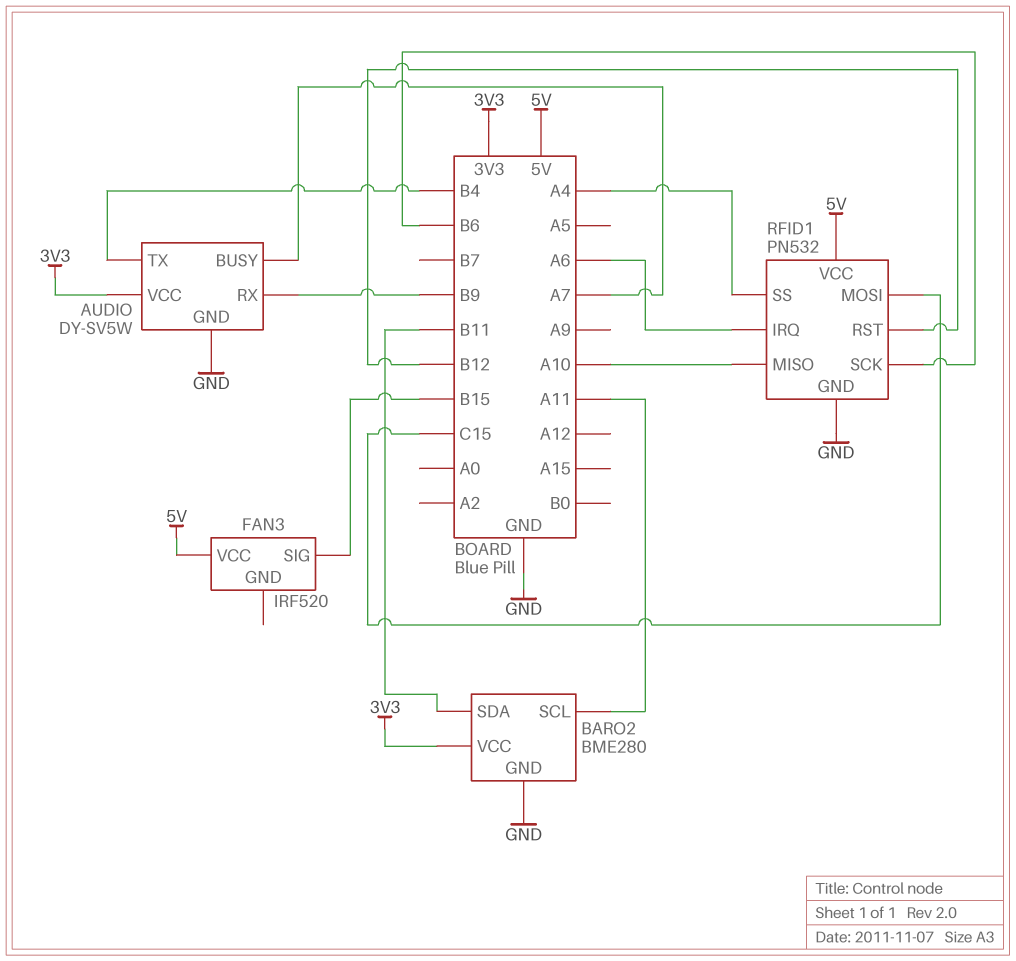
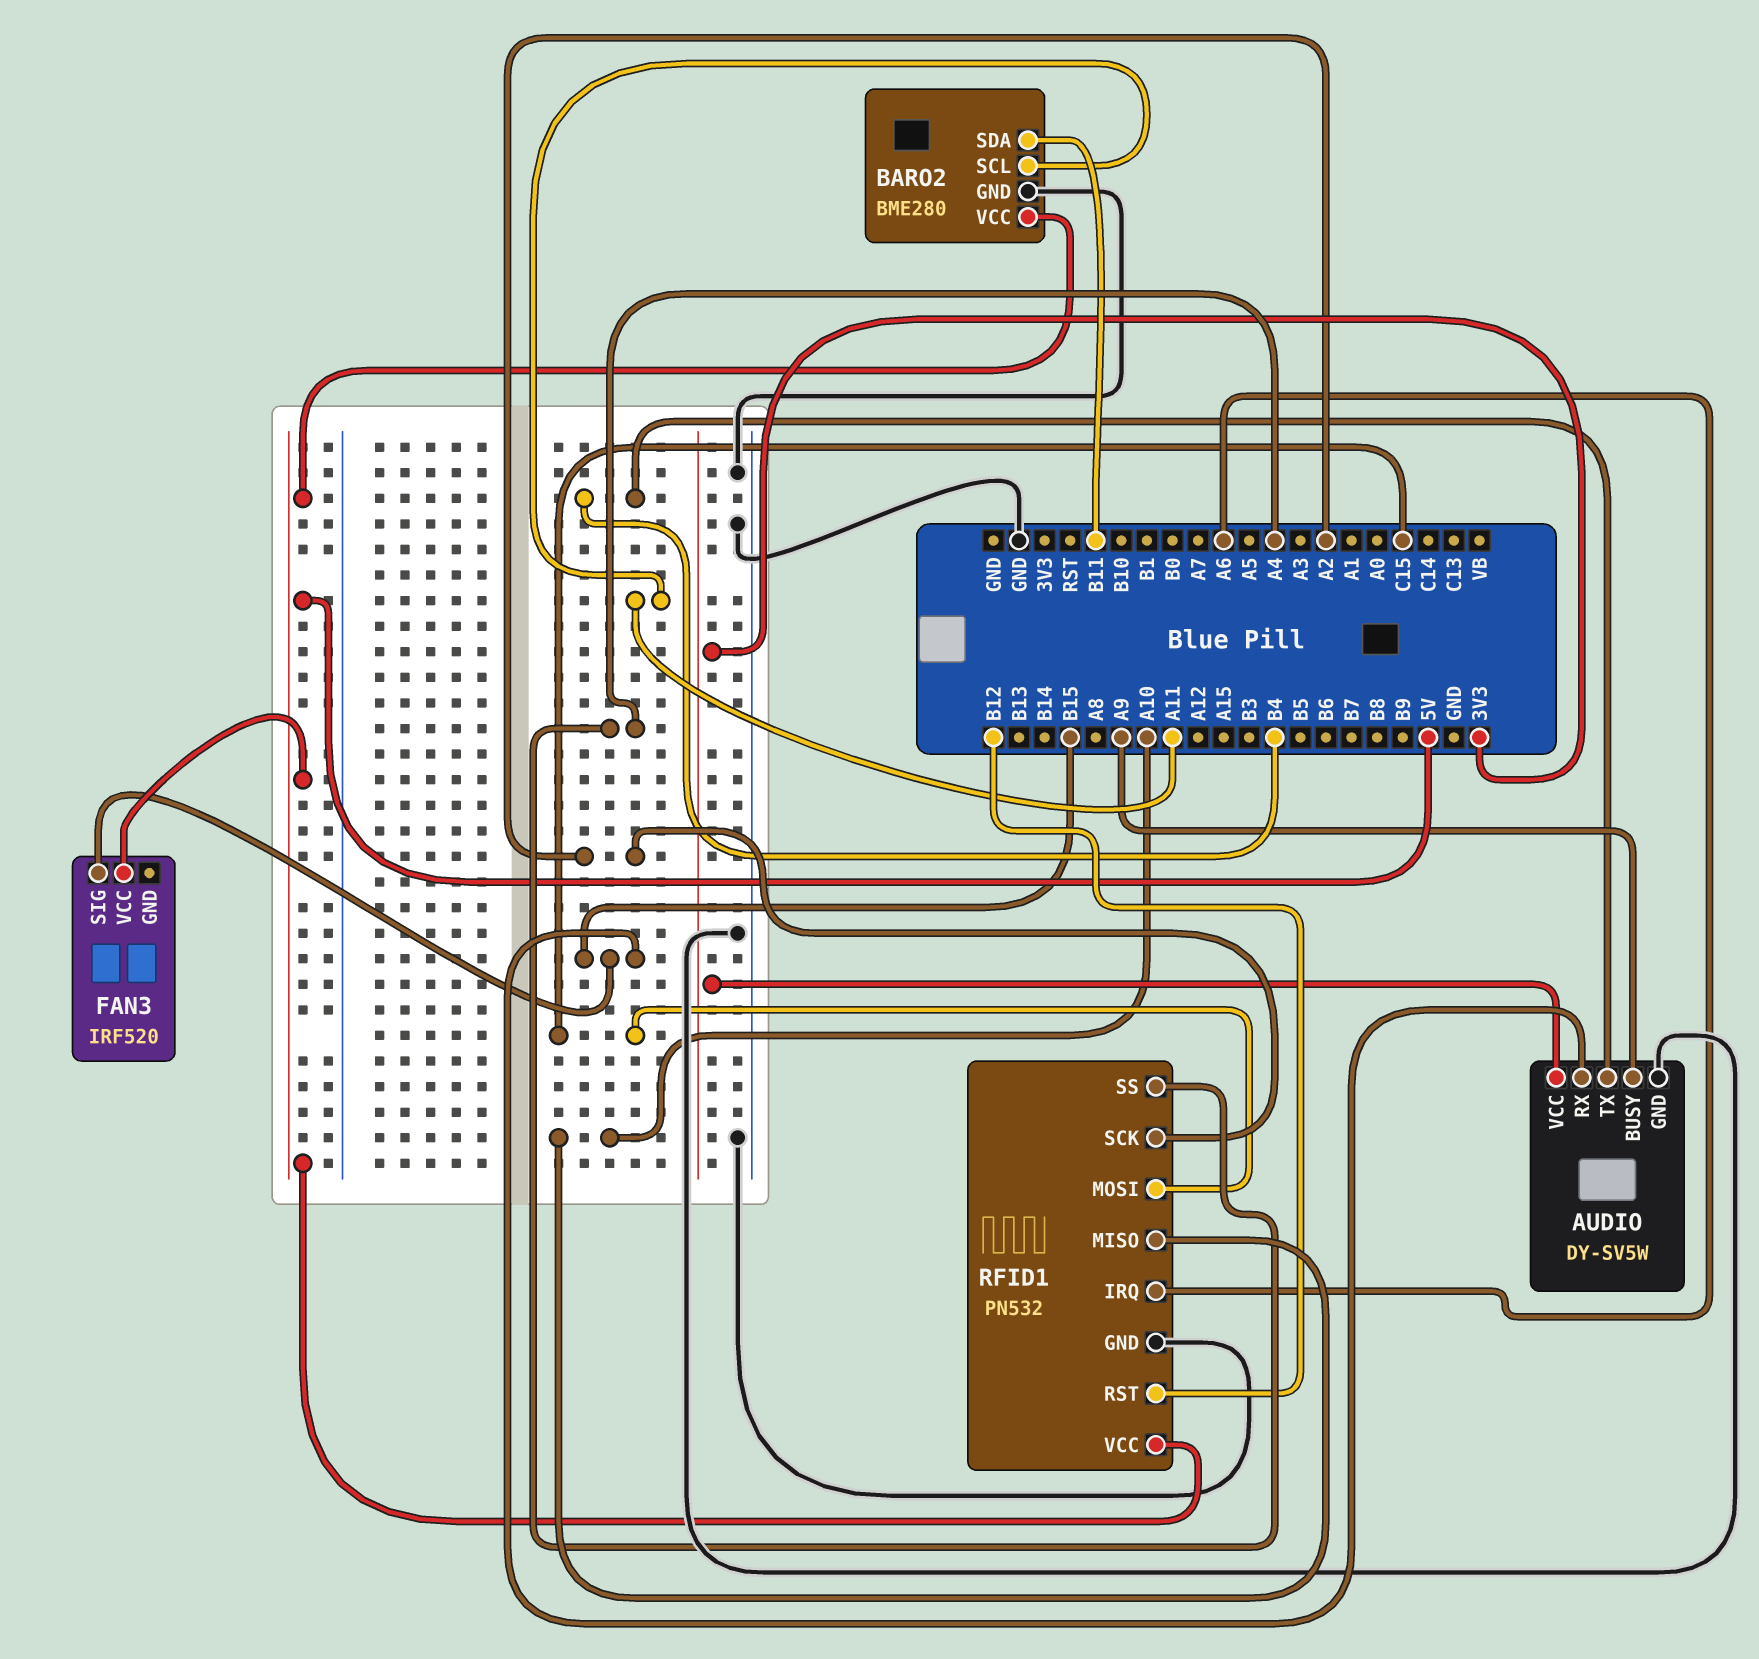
AUDIO pin BUSY: A7 -> A9
AUDIO pin RX: B9 -> B15
BARO2 pin VCC: 3V3 -> 5V
RFID1 pin SCK: B6 -> A2

